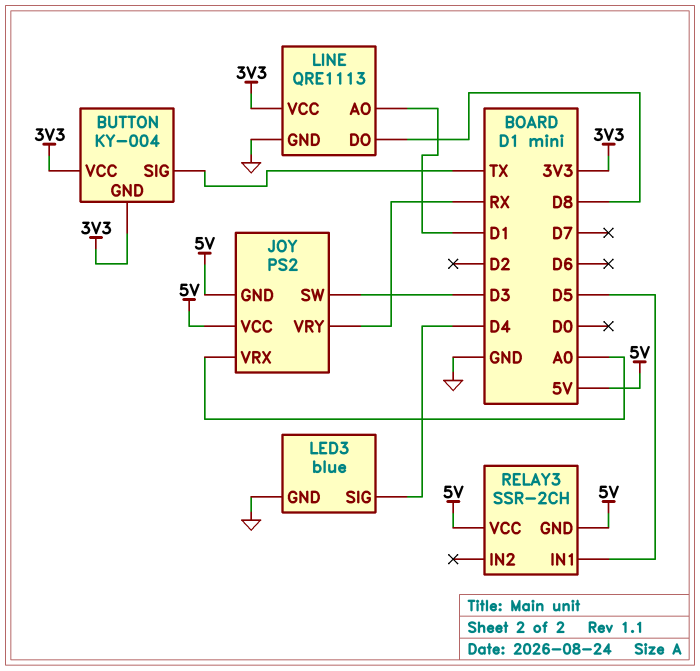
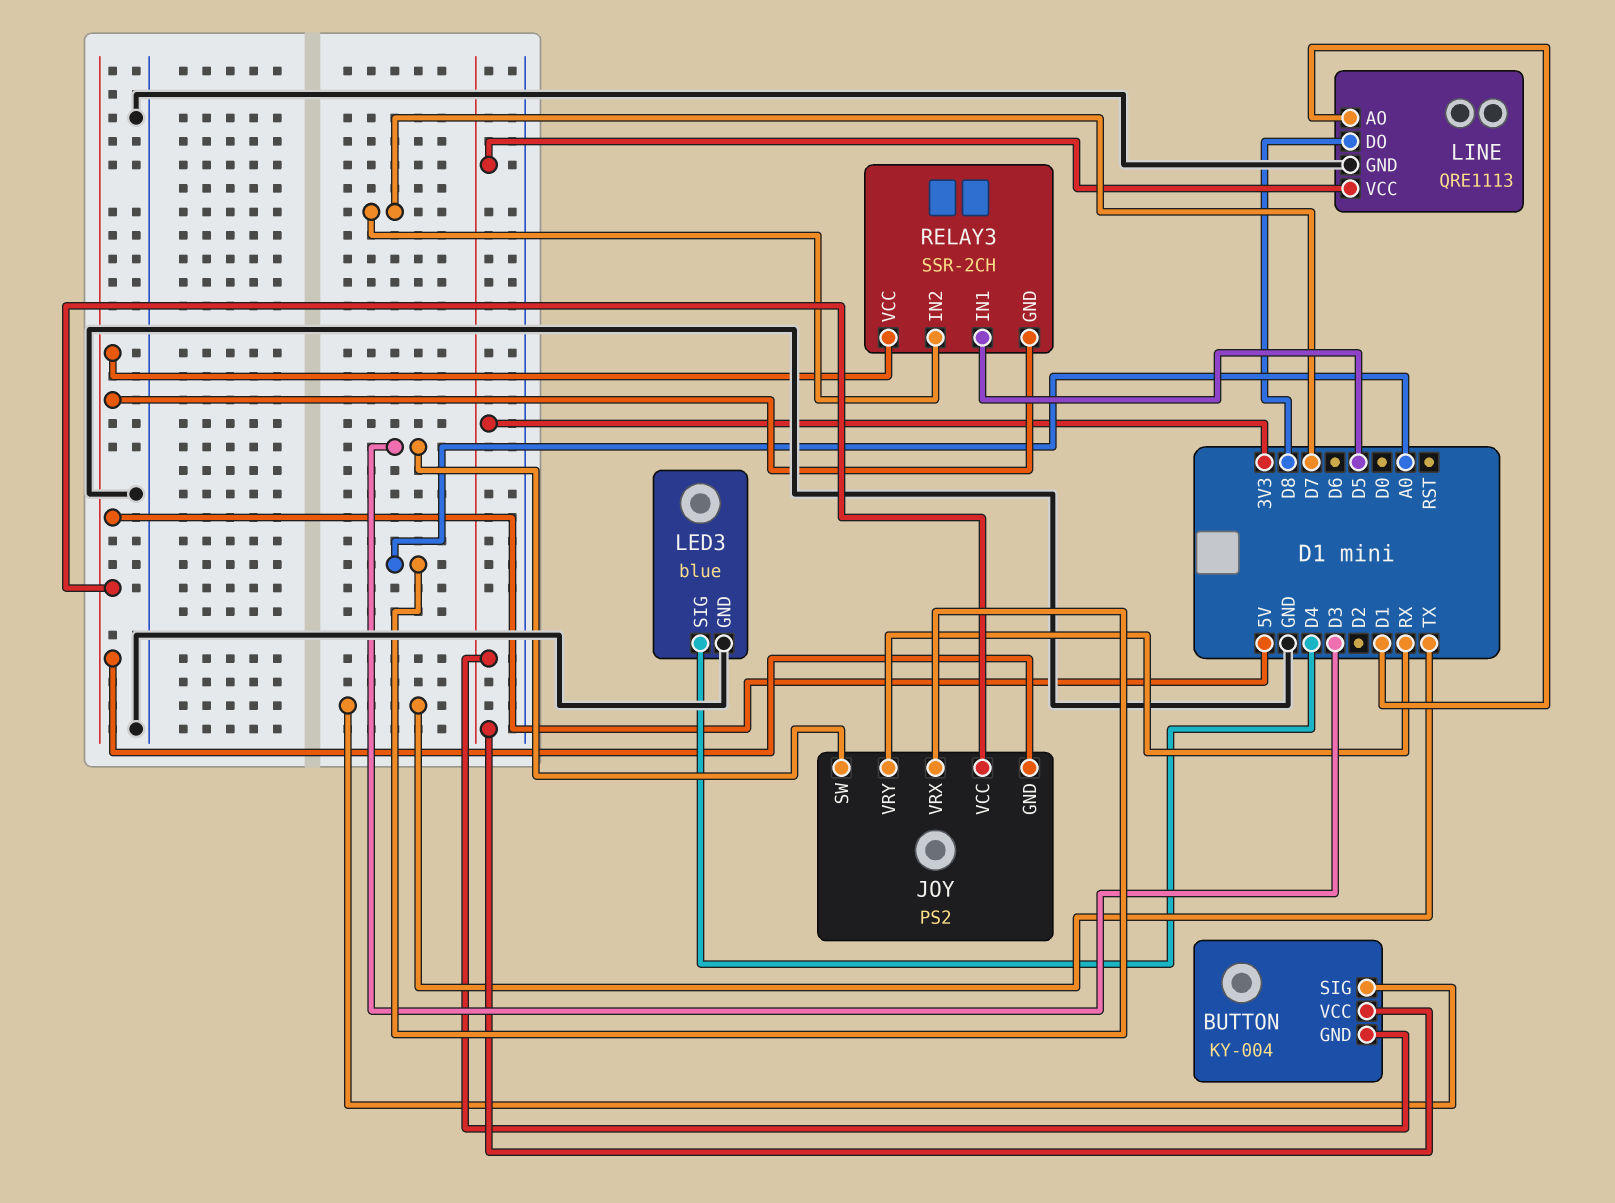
RELAY3 pin IN2: none -> D7

